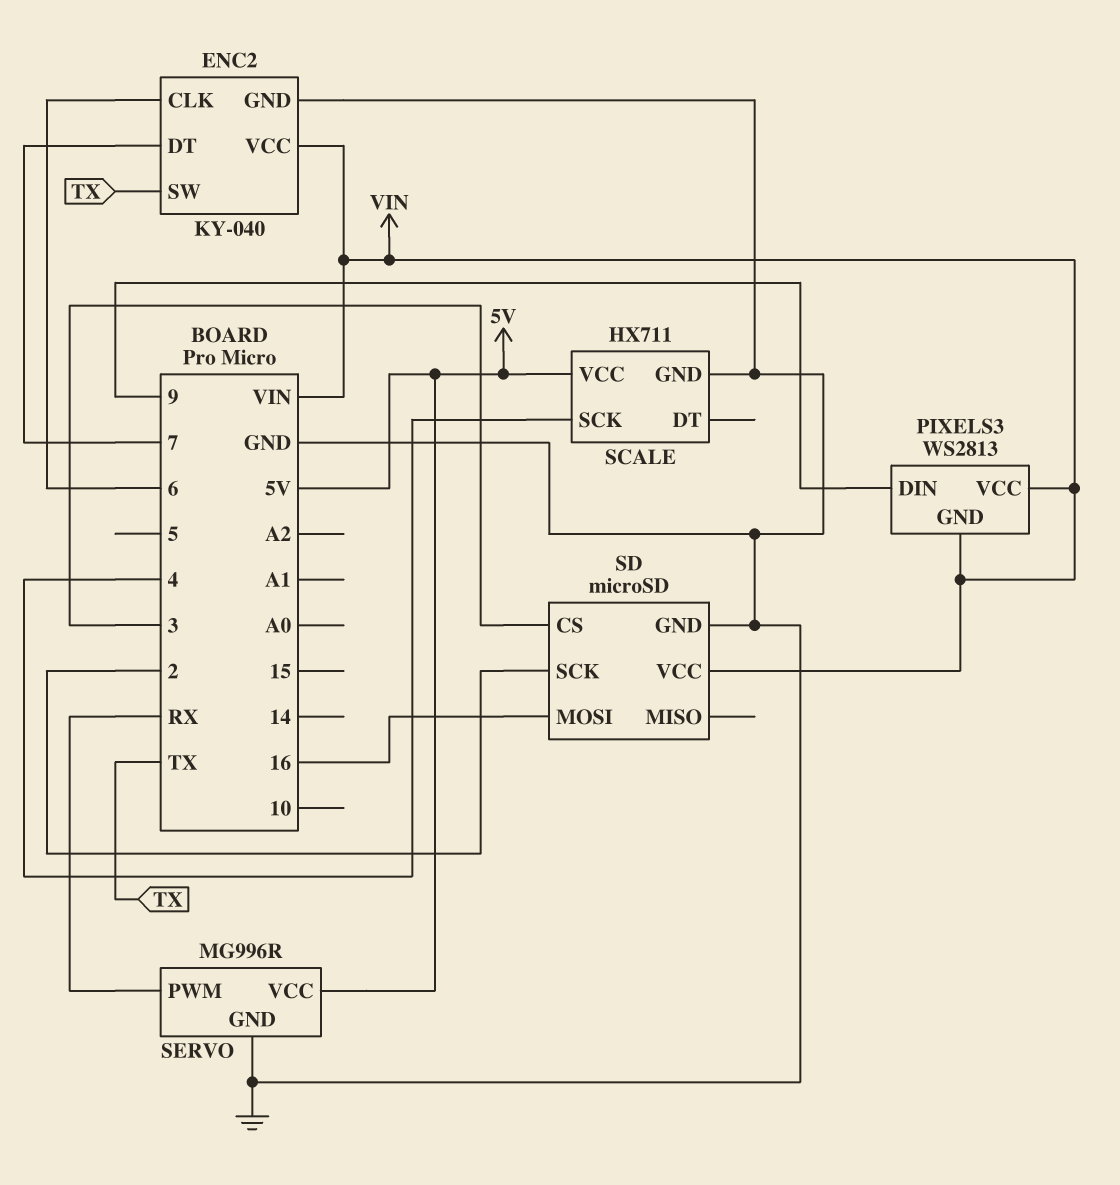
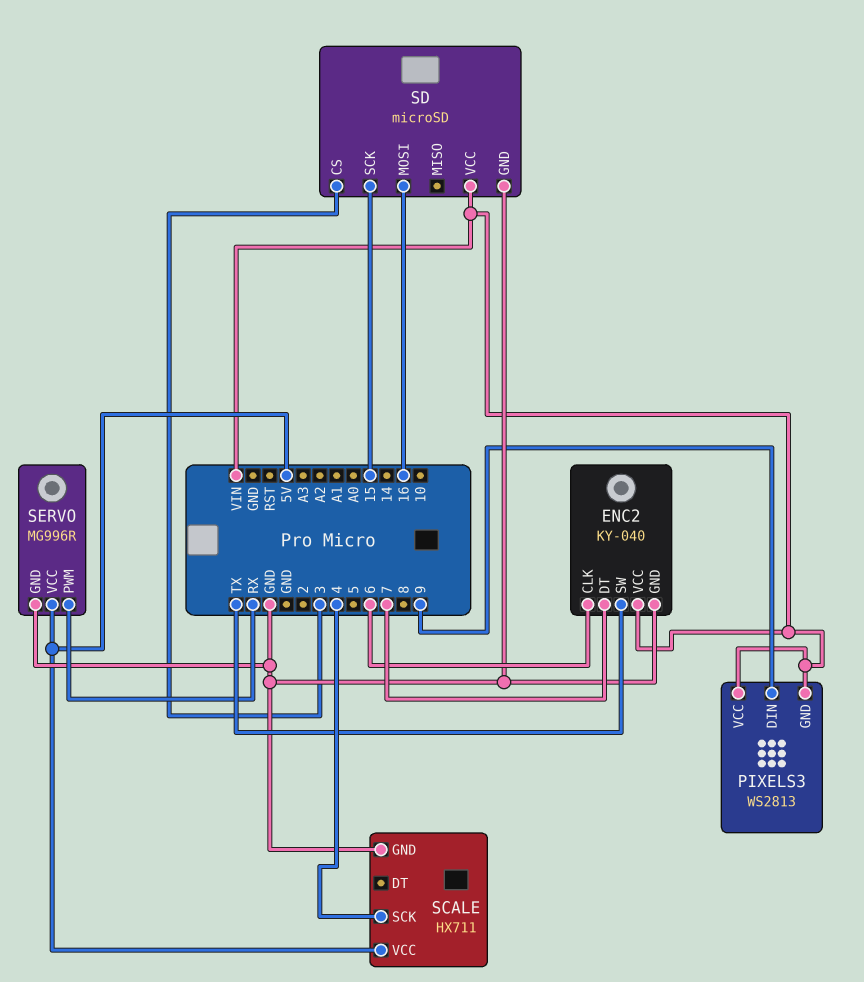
SD pin SCK: 2 -> 15

